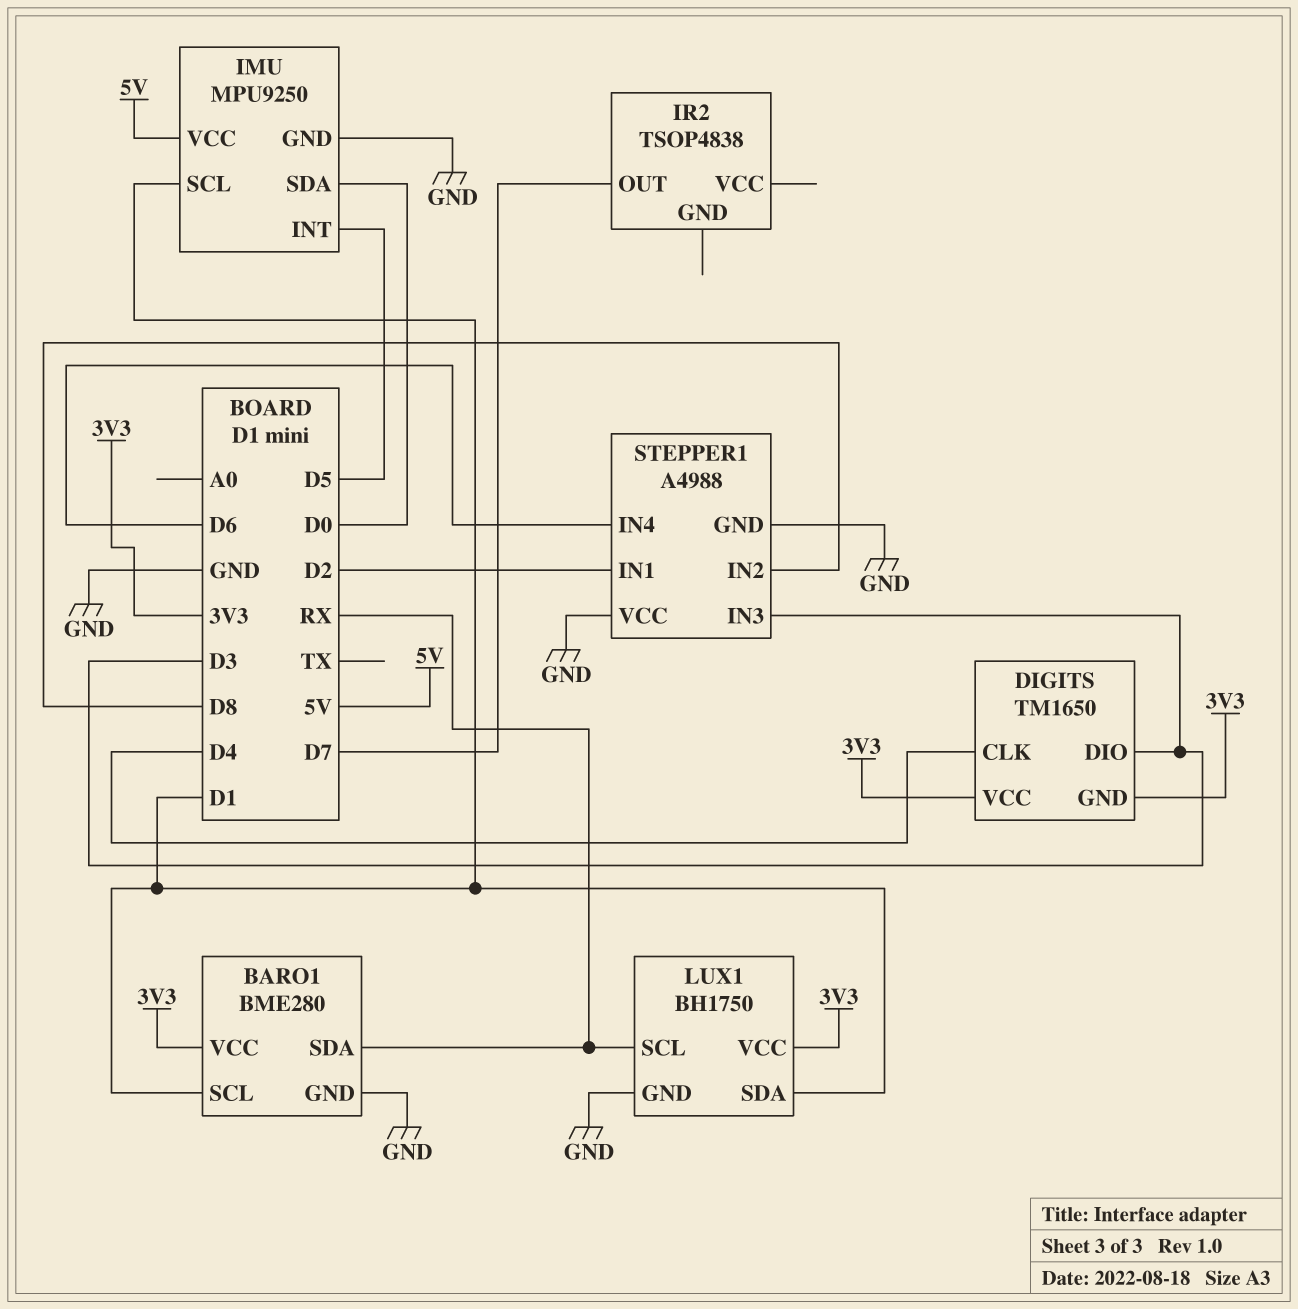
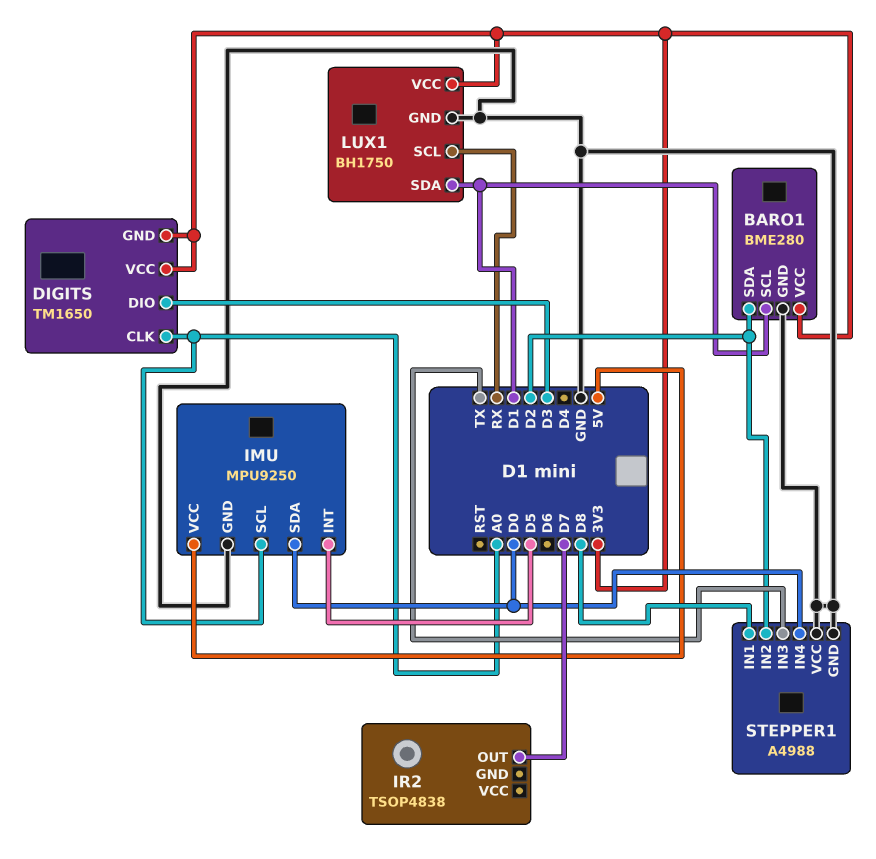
BARO1 pin SDA: RX -> D2
DIGITS pin CLK: D4 -> A0
IMU pin SCL: D1 -> A0
STEPPER1 pin IN1: D2 -> D8
STEPPER1 pin IN2: D8 -> D2
STEPPER1 pin IN3: D3 -> TX
STEPPER1 pin IN4: D6 -> D0

